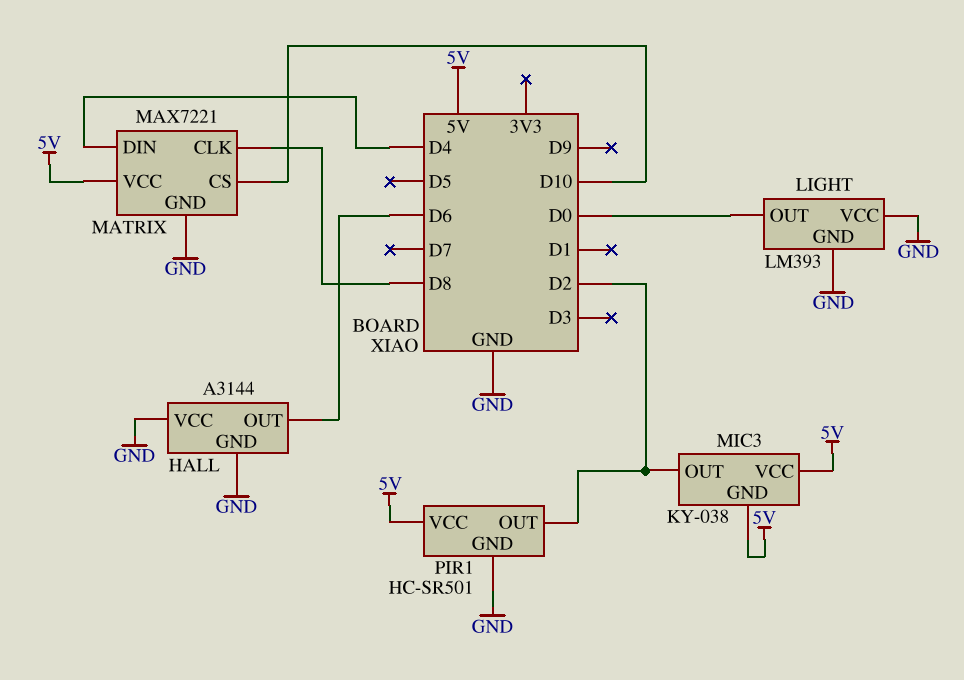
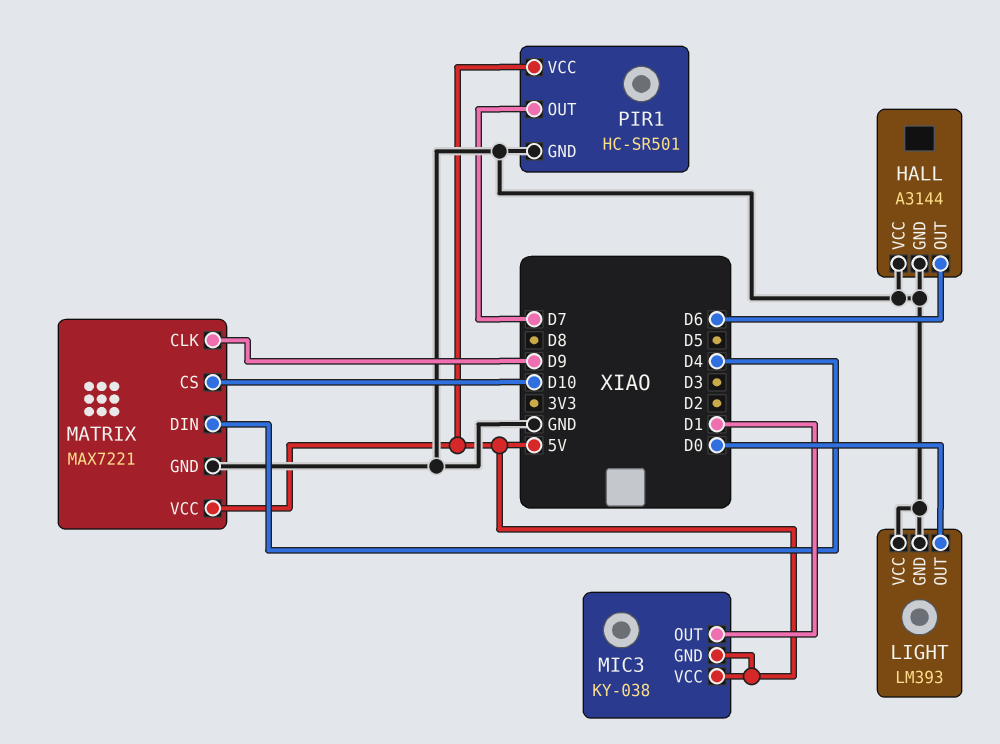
MATRIX pin CLK: D8 -> D9
MIC3 pin OUT: D2 -> D1
PIR1 pin OUT: D2 -> D7

